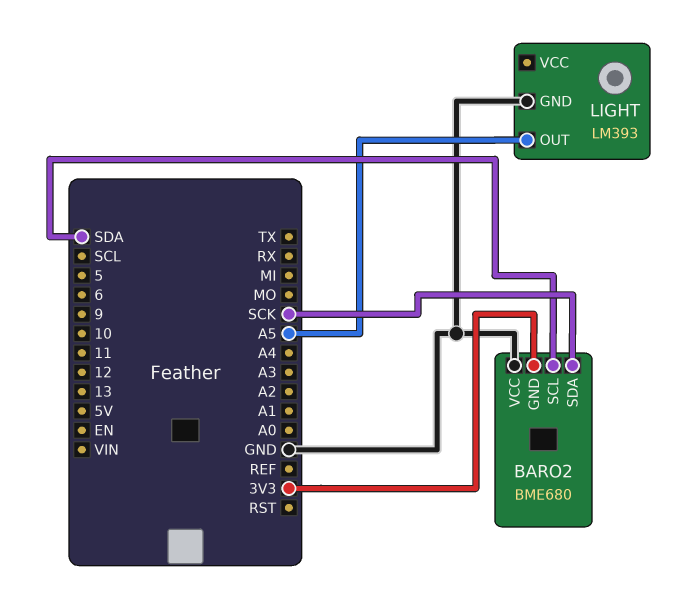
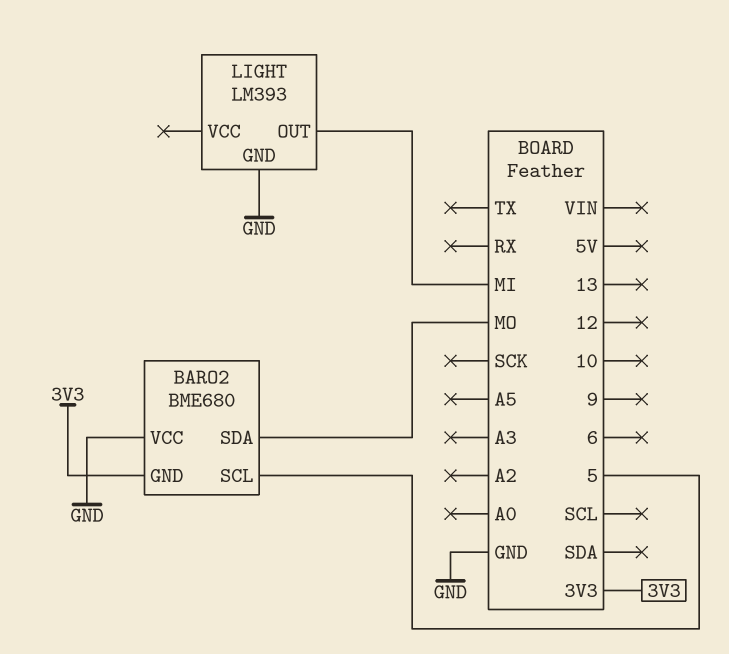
BARO2 pin SCL: SDA -> 5
BARO2 pin SDA: SCK -> MO
LIGHT pin OUT: A5 -> MI

